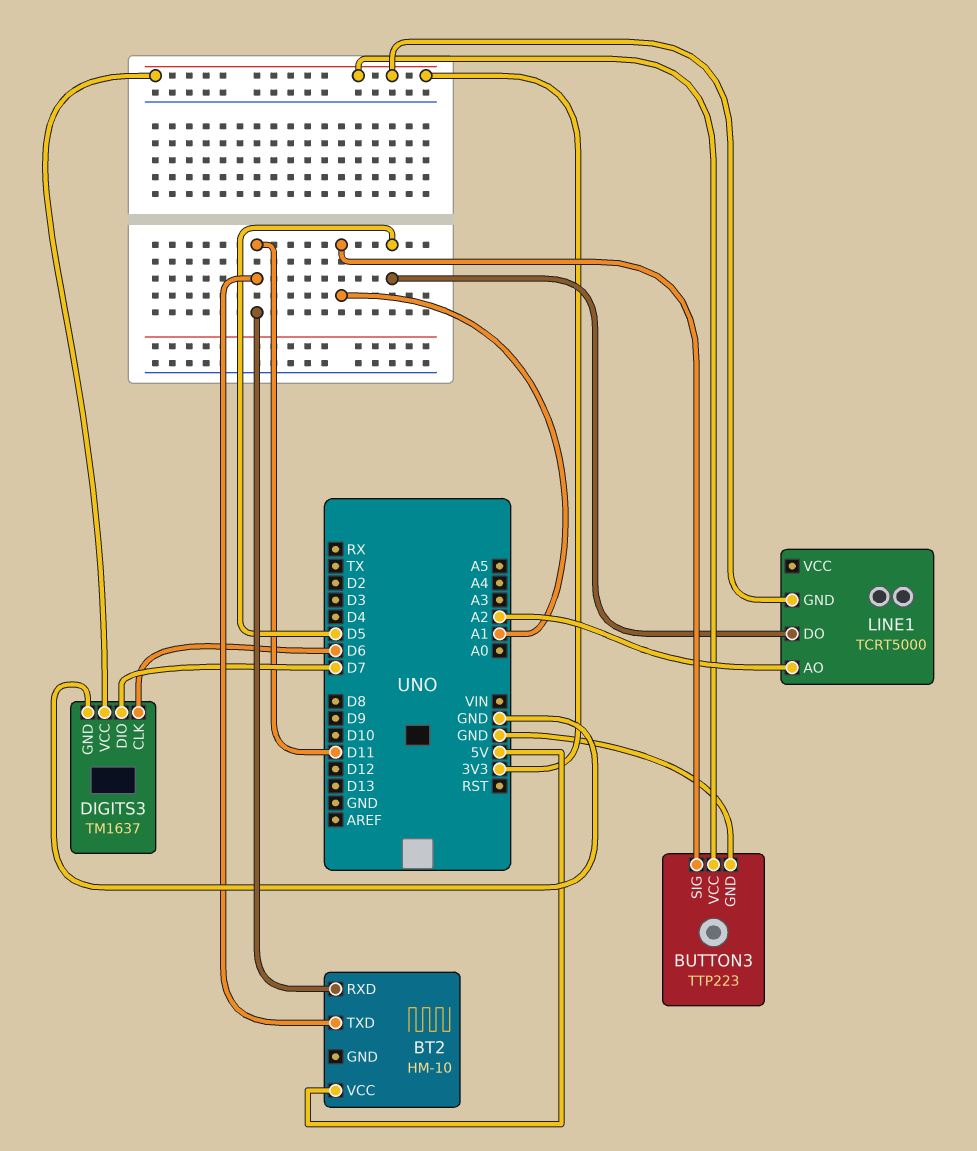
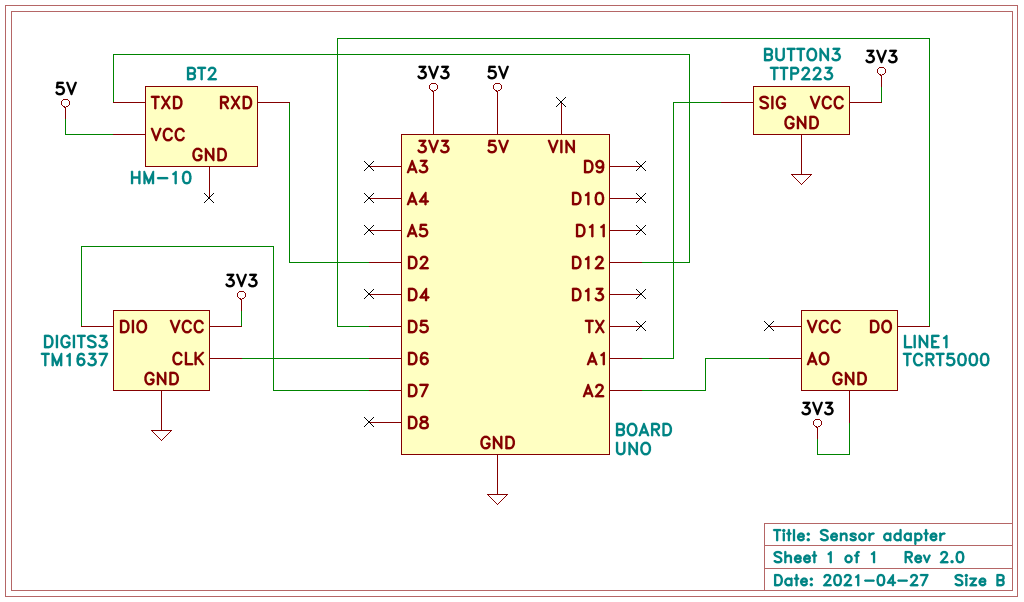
BT2 pin RXD: D11 -> D2
BT2 pin TXD: D11 -> D12

